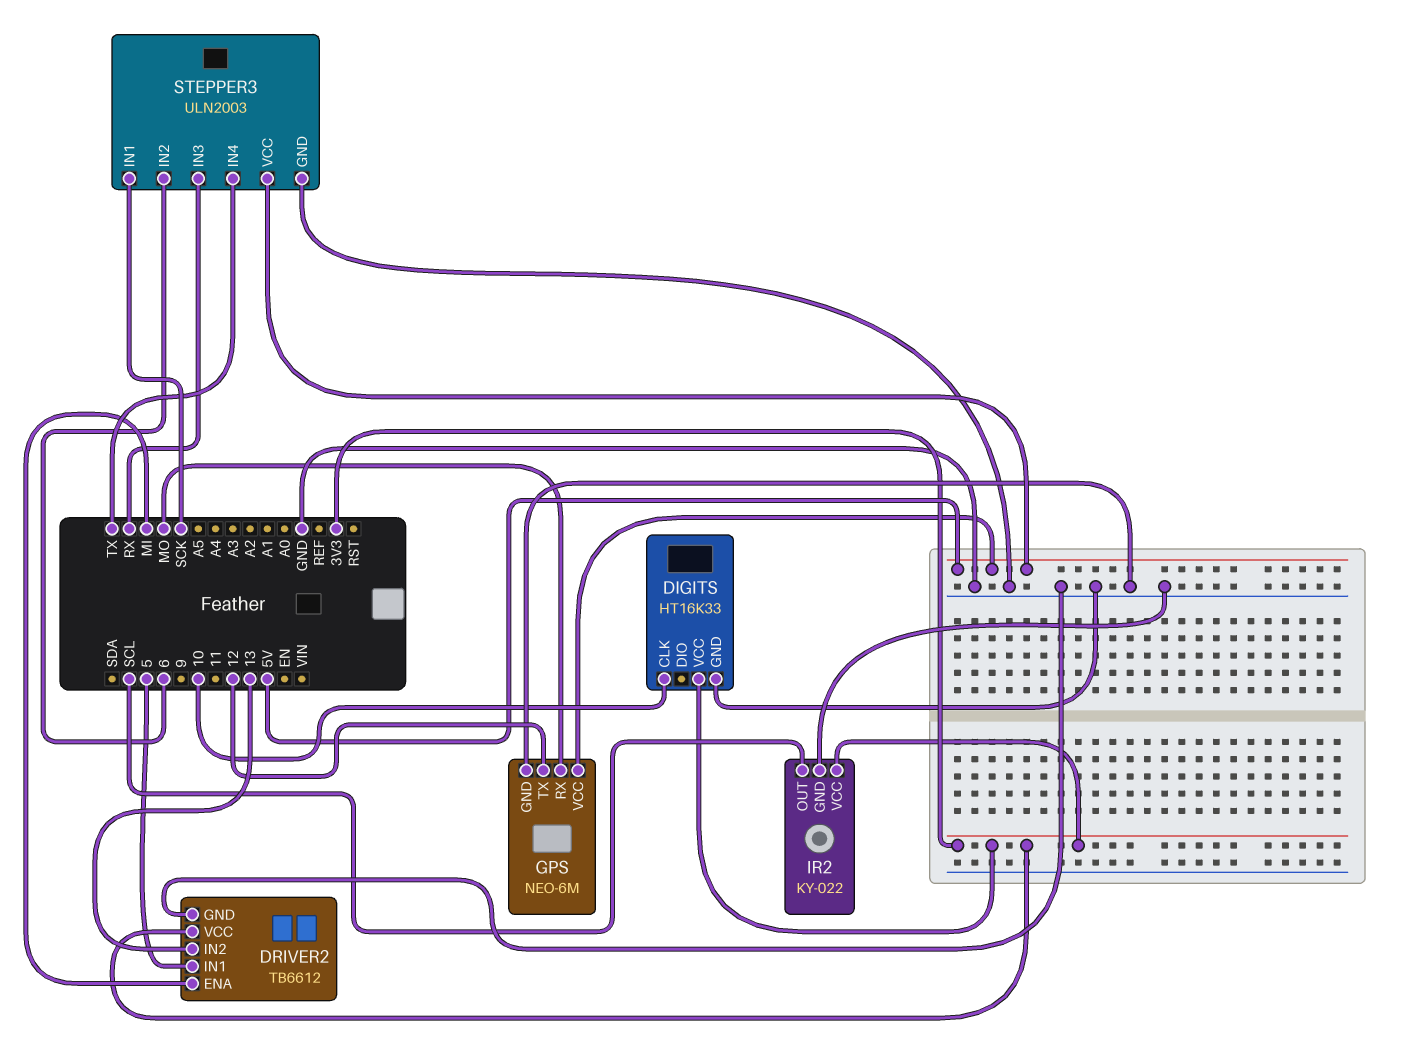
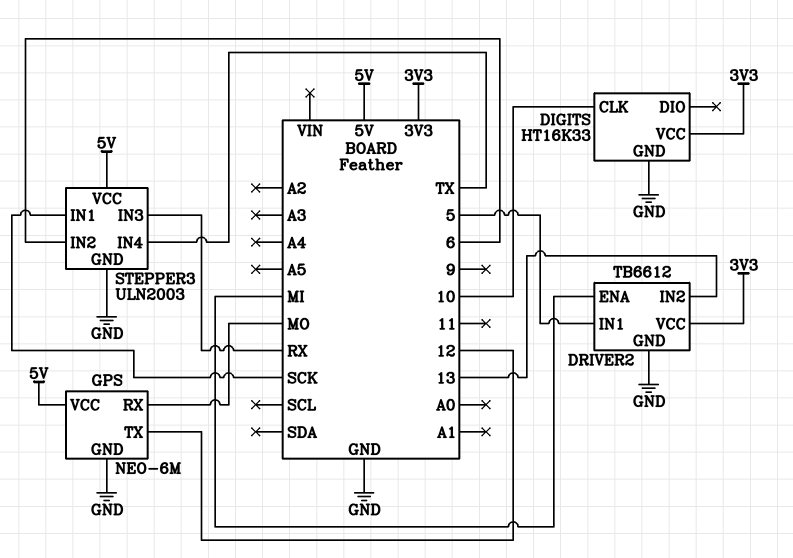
IR2: KY-022 -> none
IR2 pin GND: GND -> none
IR2 pin OUT: SCL -> none
IR2 pin VCC: 3V3 -> none

